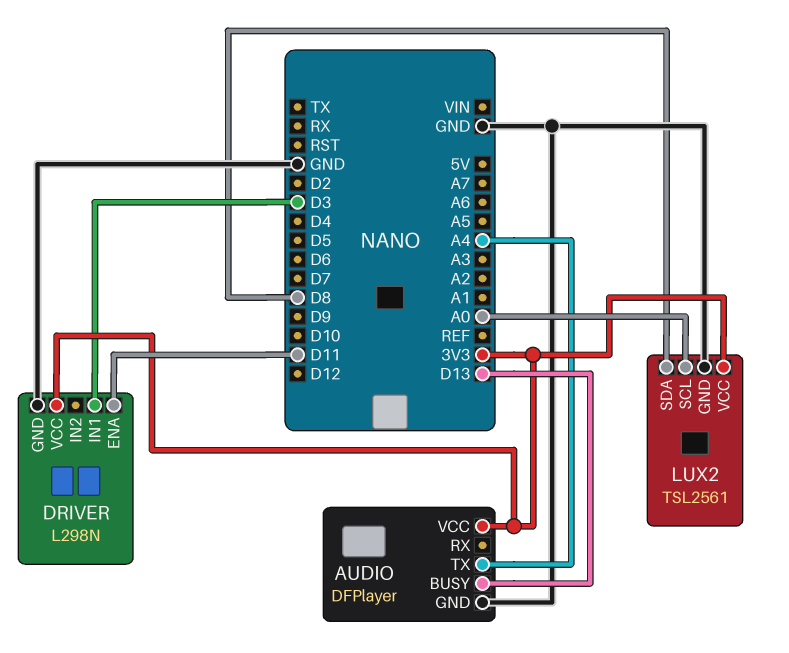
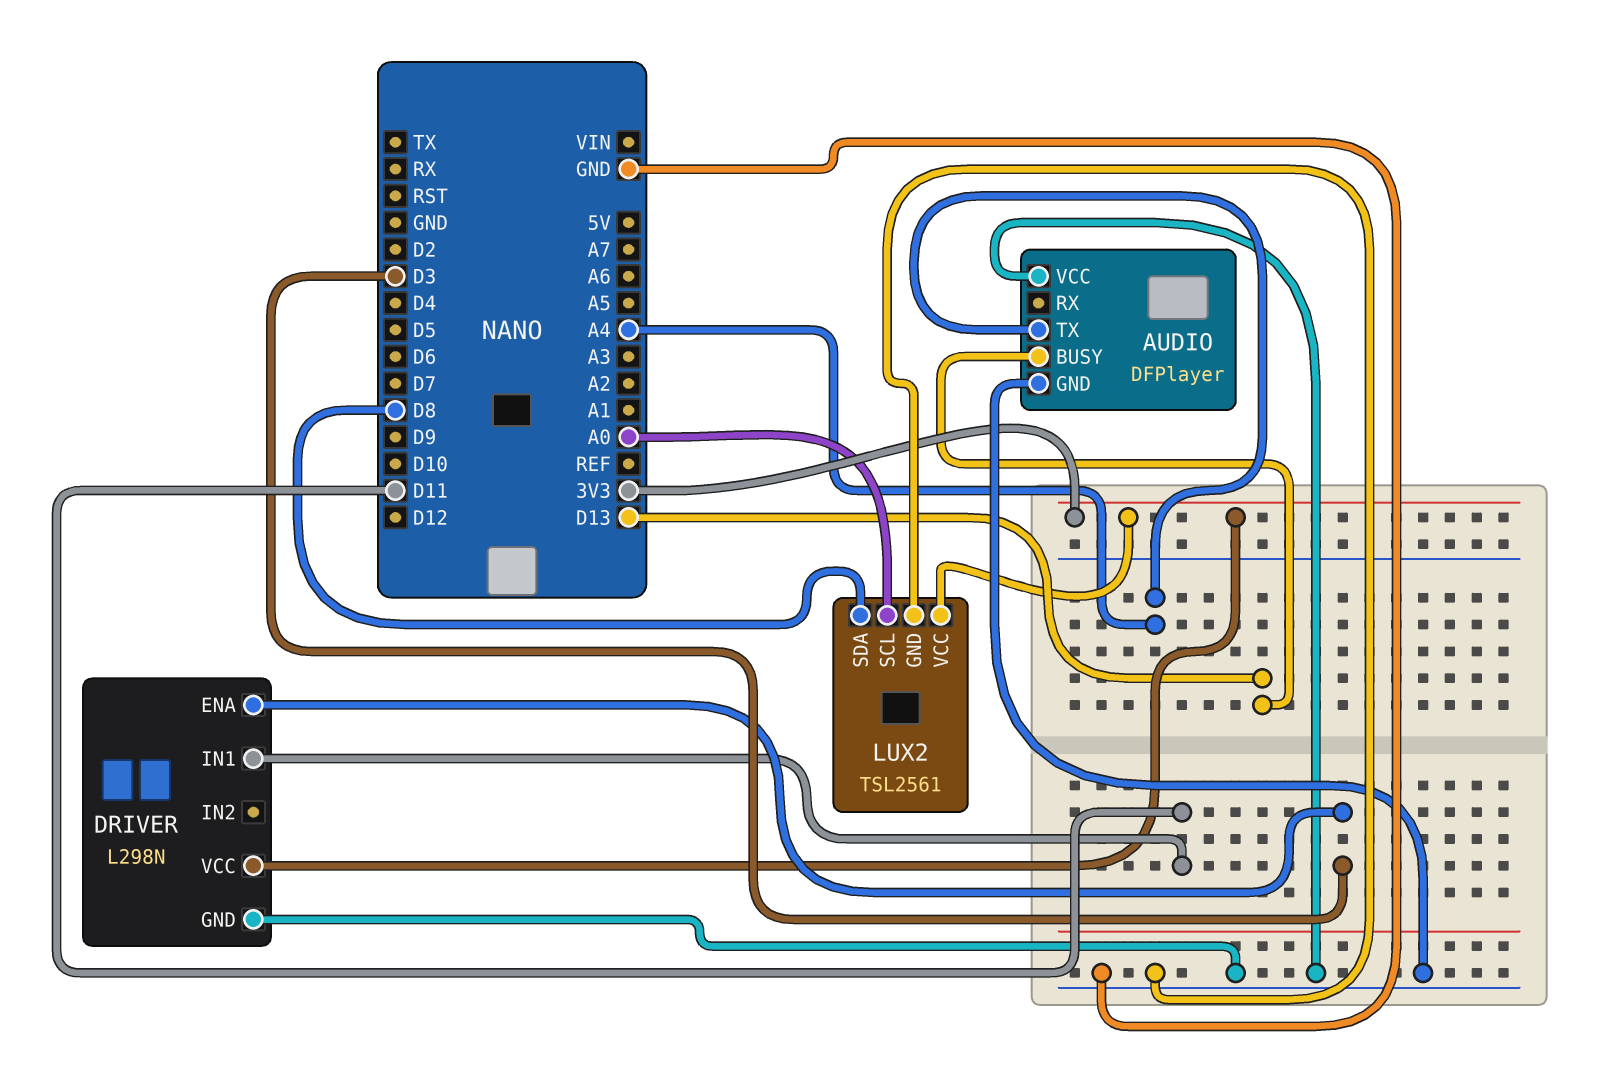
AUDIO pin VCC: 3V3 -> GND
DRIVER pin ENA: D11 -> D3
DRIVER pin IN1: D3 -> D11

